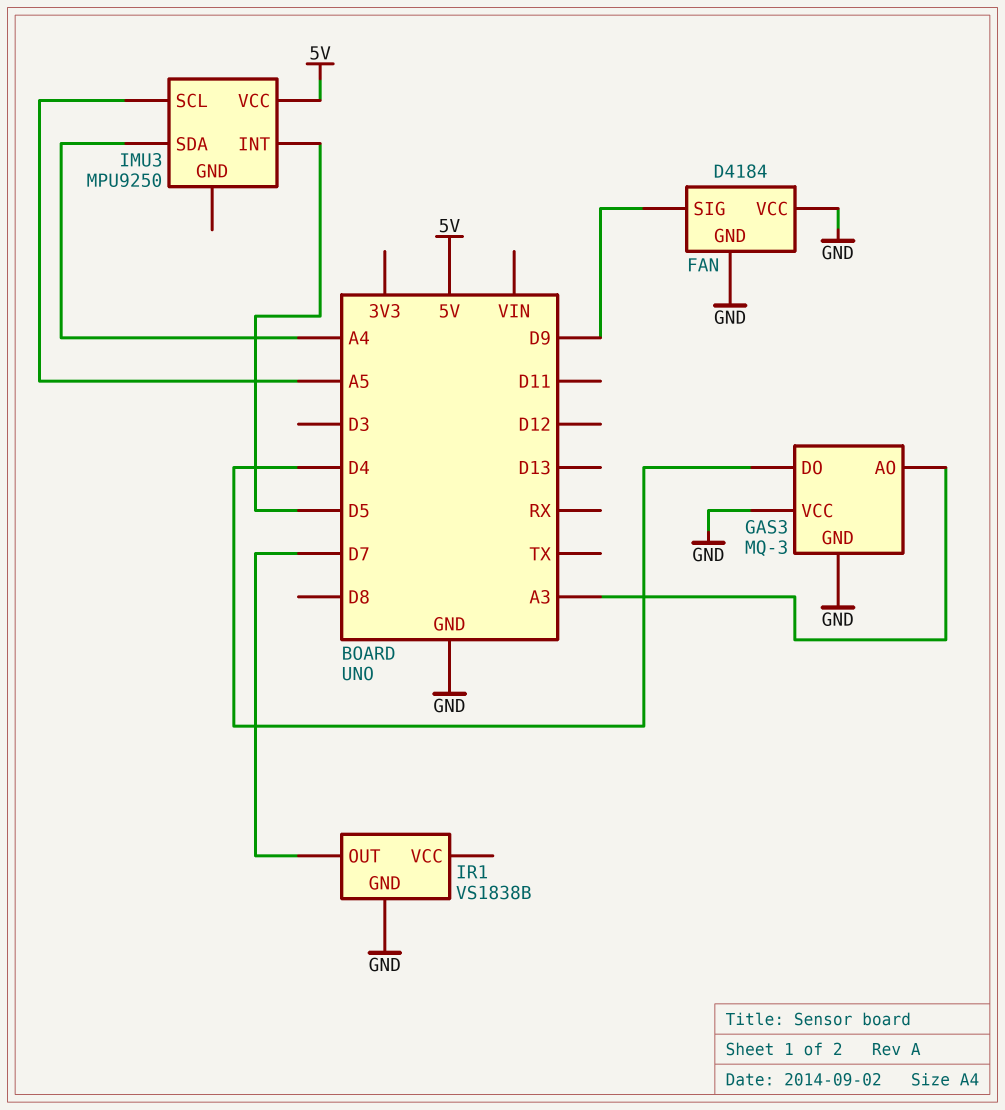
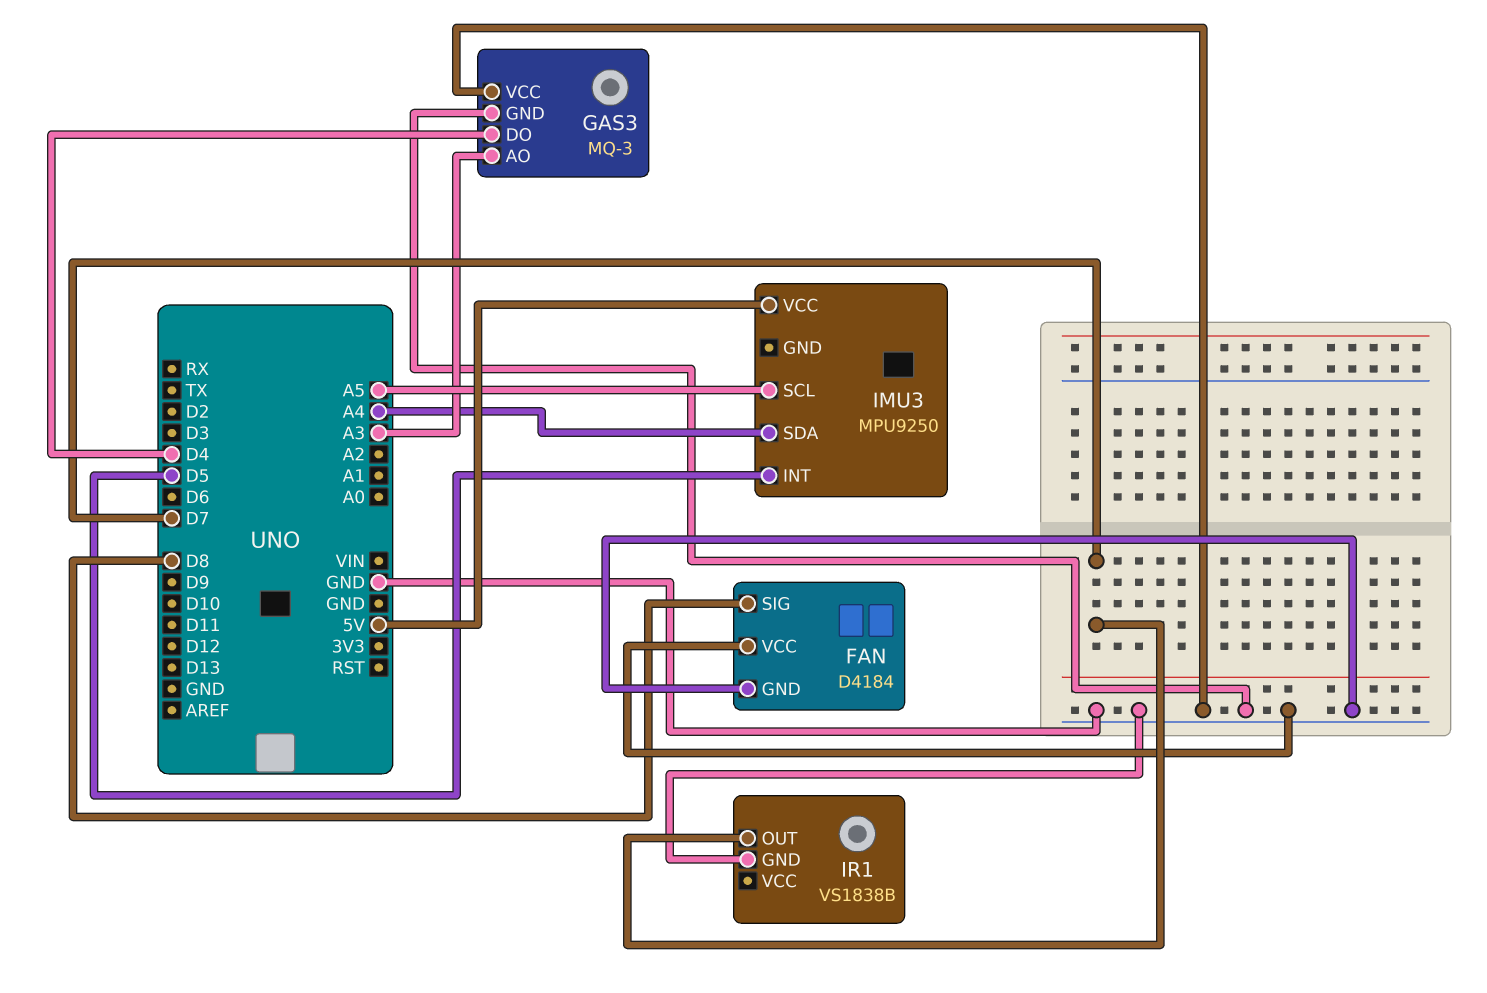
FAN pin SIG: D9 -> D8

